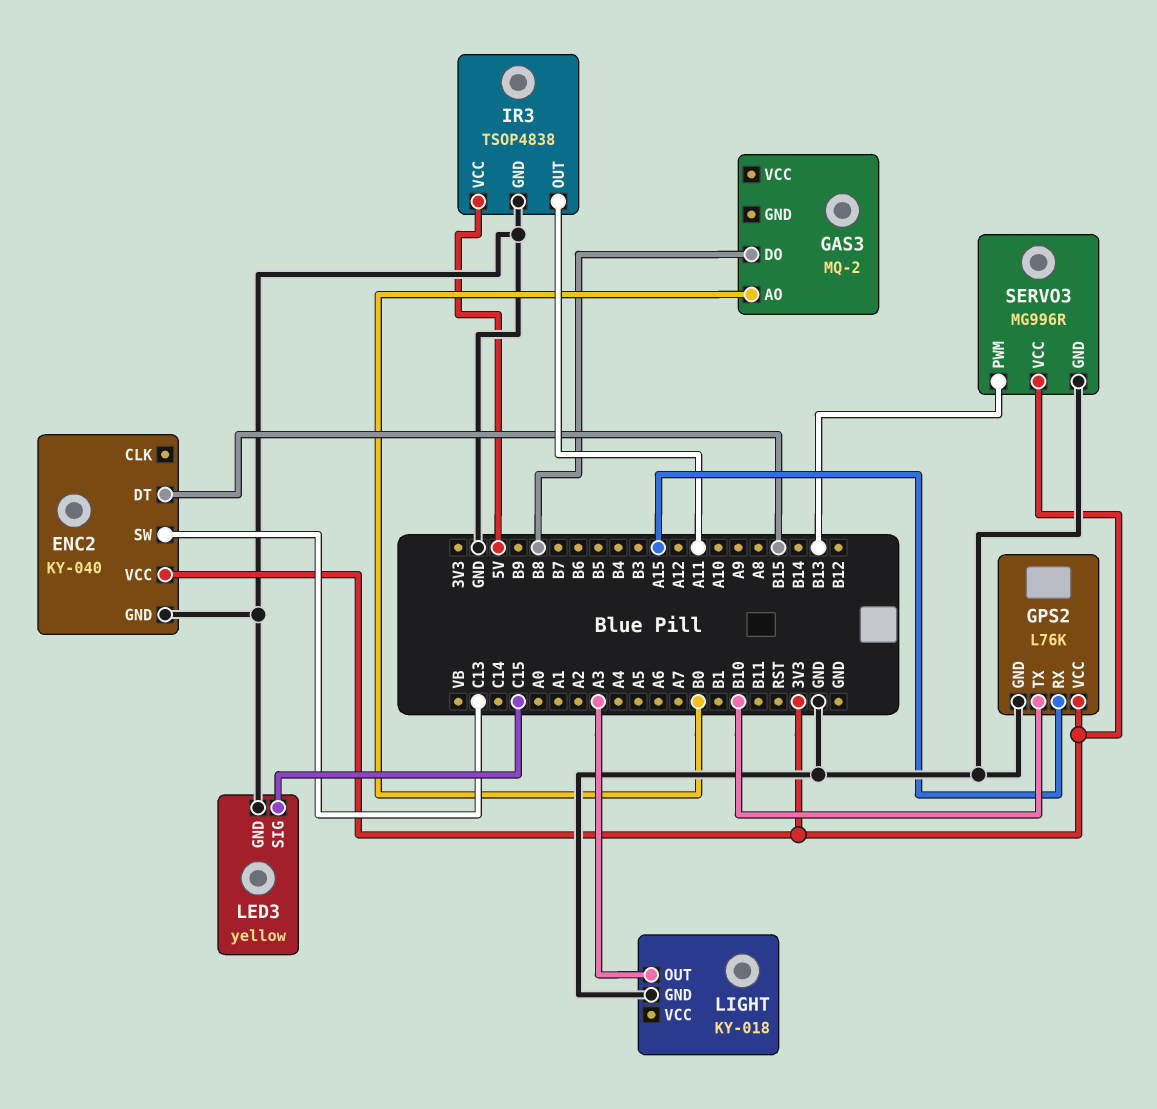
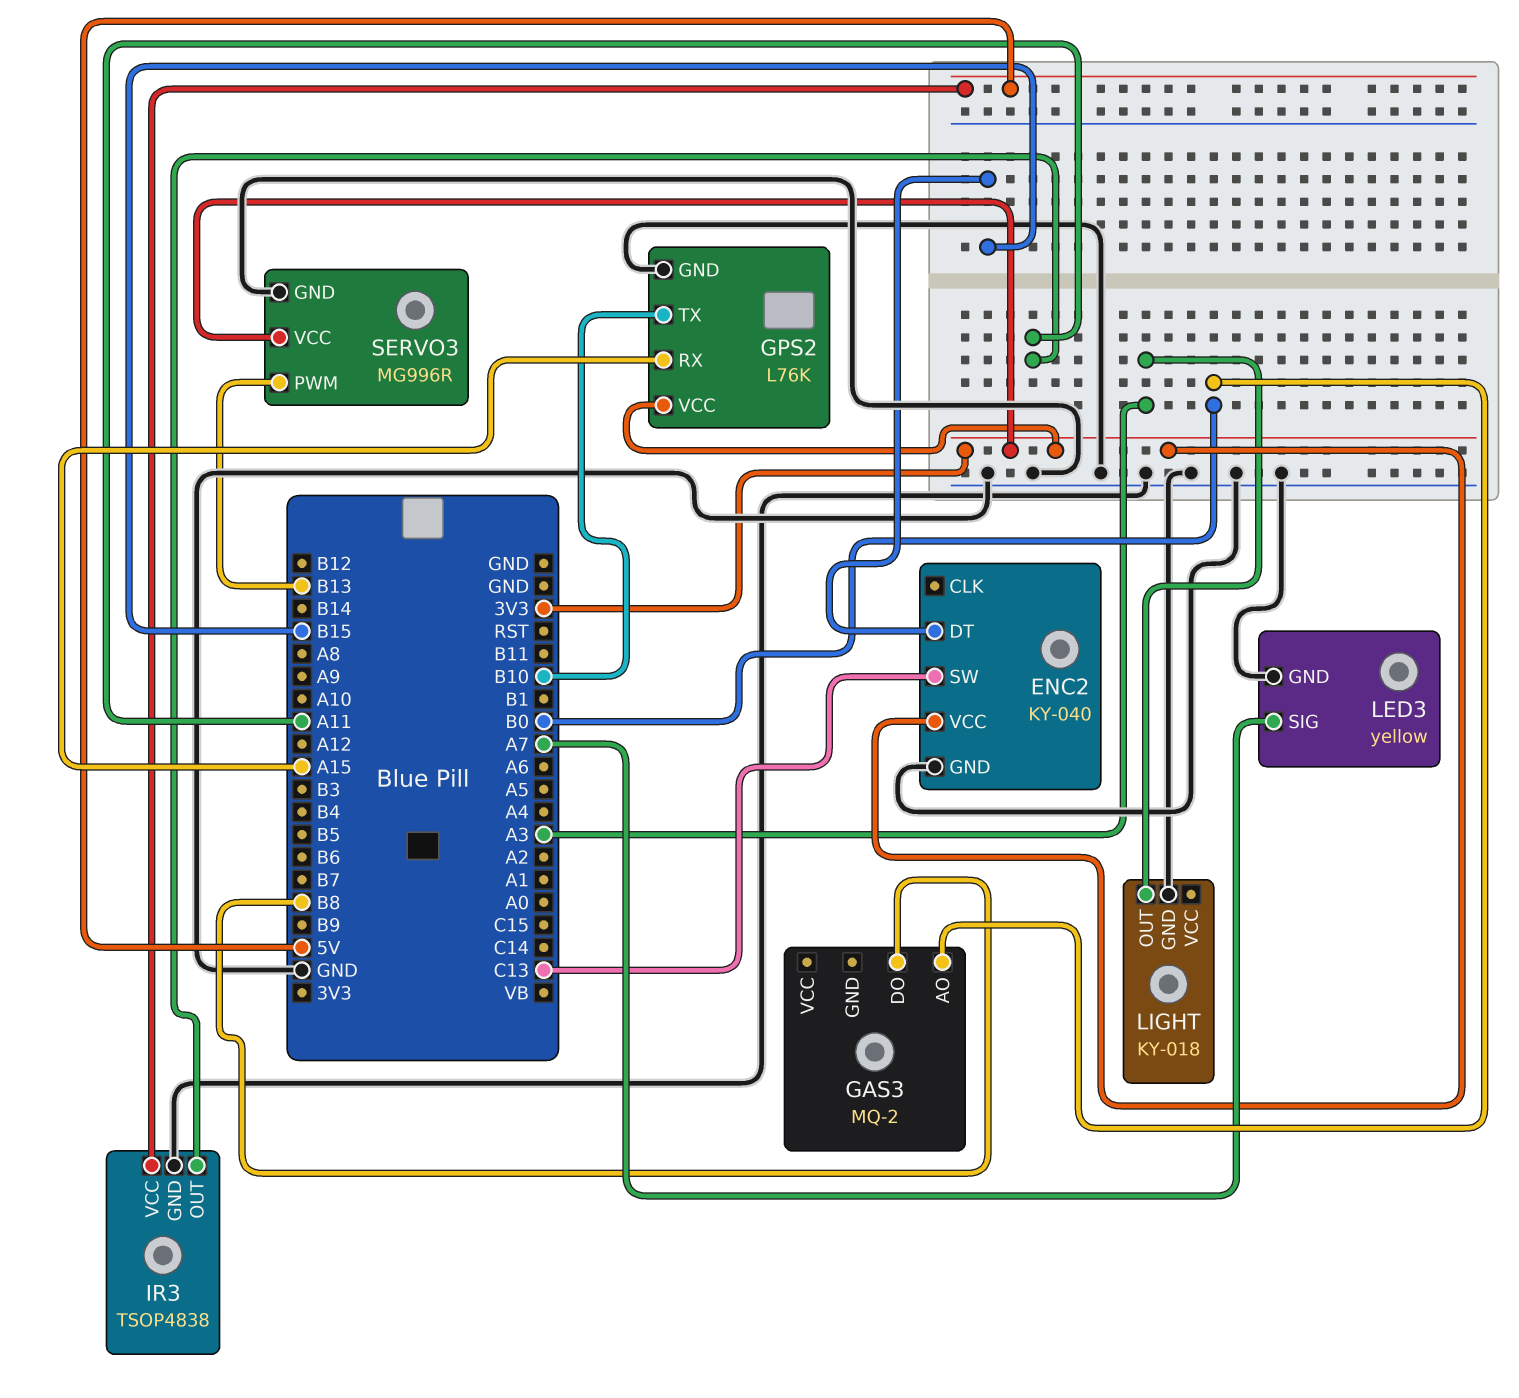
LED3 pin SIG: C15 -> A7

